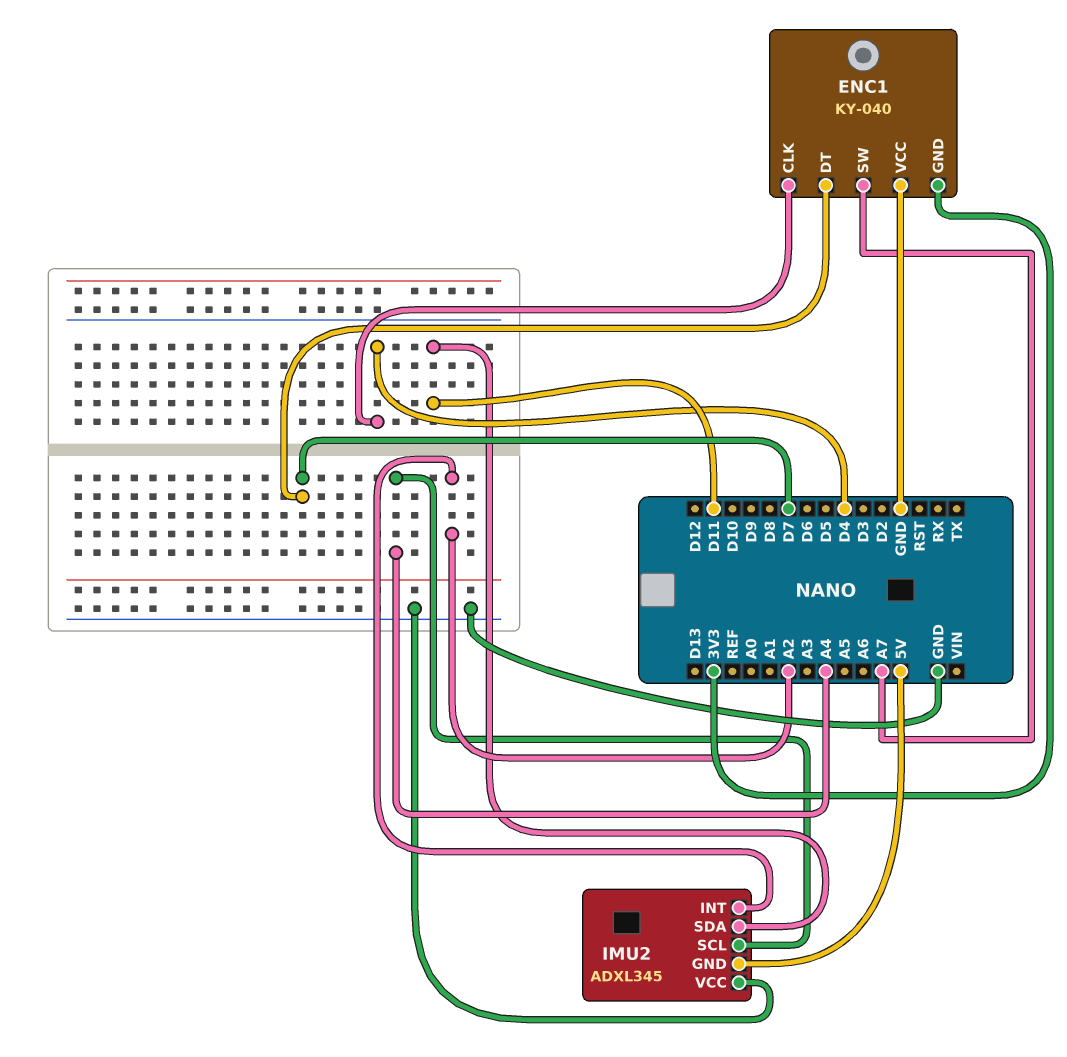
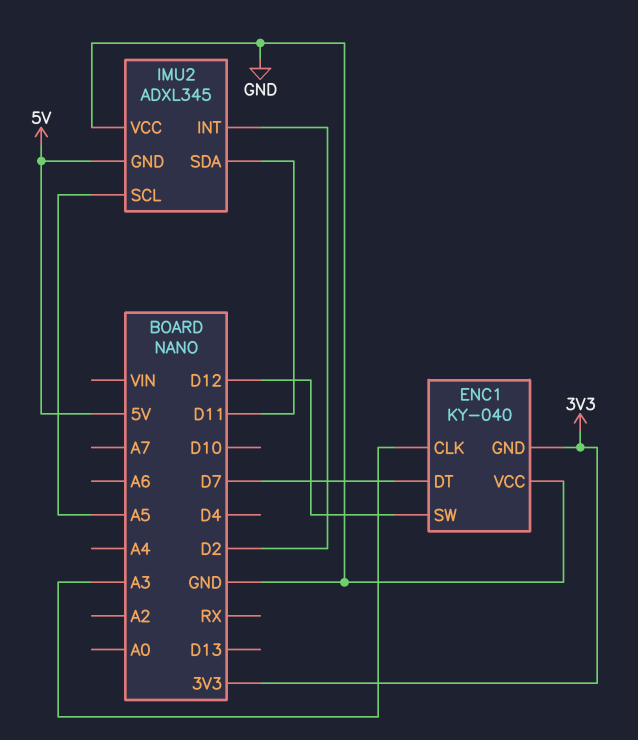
ENC1 pin CLK: D4 -> A3
ENC1 pin SW: A7 -> D12
IMU2 pin INT: A2 -> D2
IMU2 pin SCL: A4 -> A5

